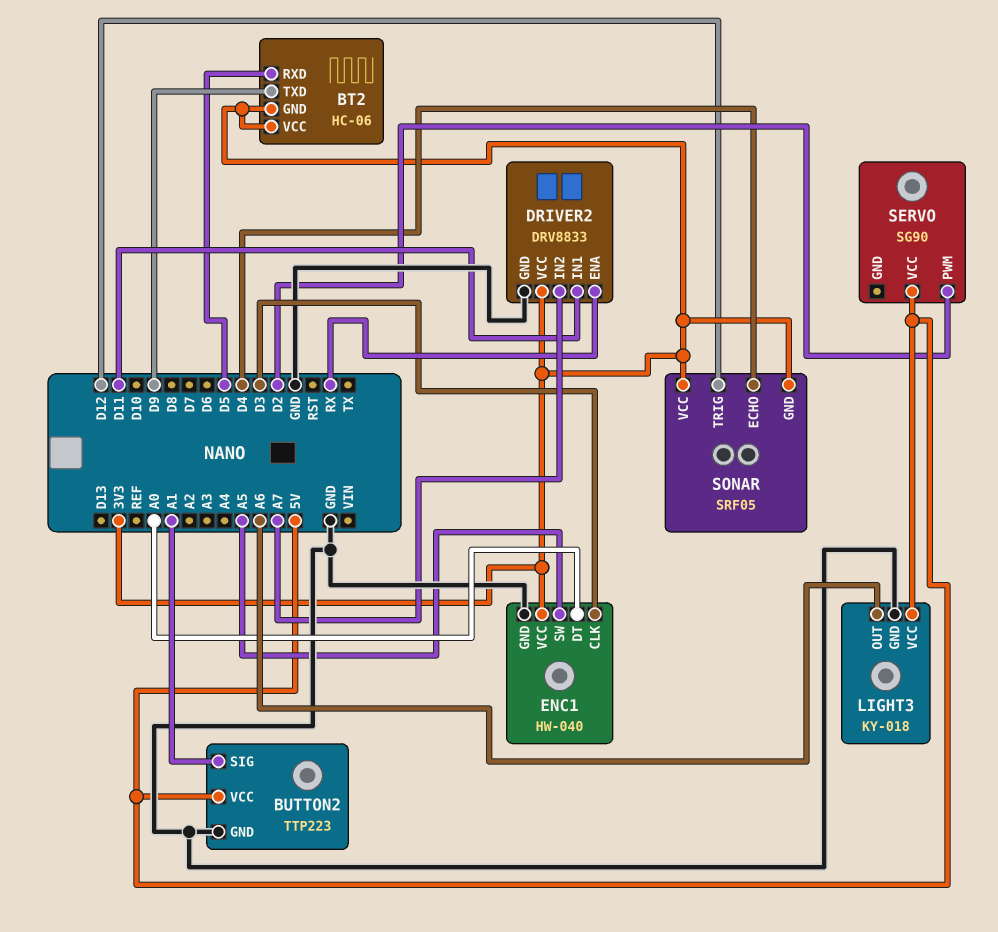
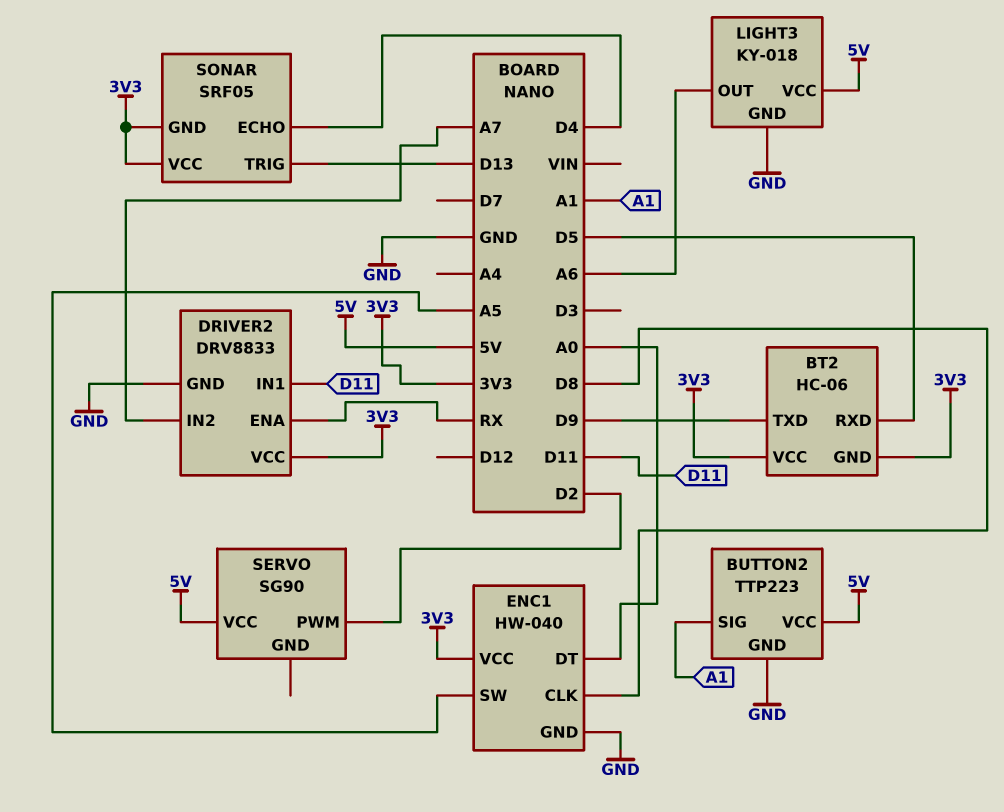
ENC1 pin CLK: D3 -> D8
SONAR pin TRIG: D12 -> D13

